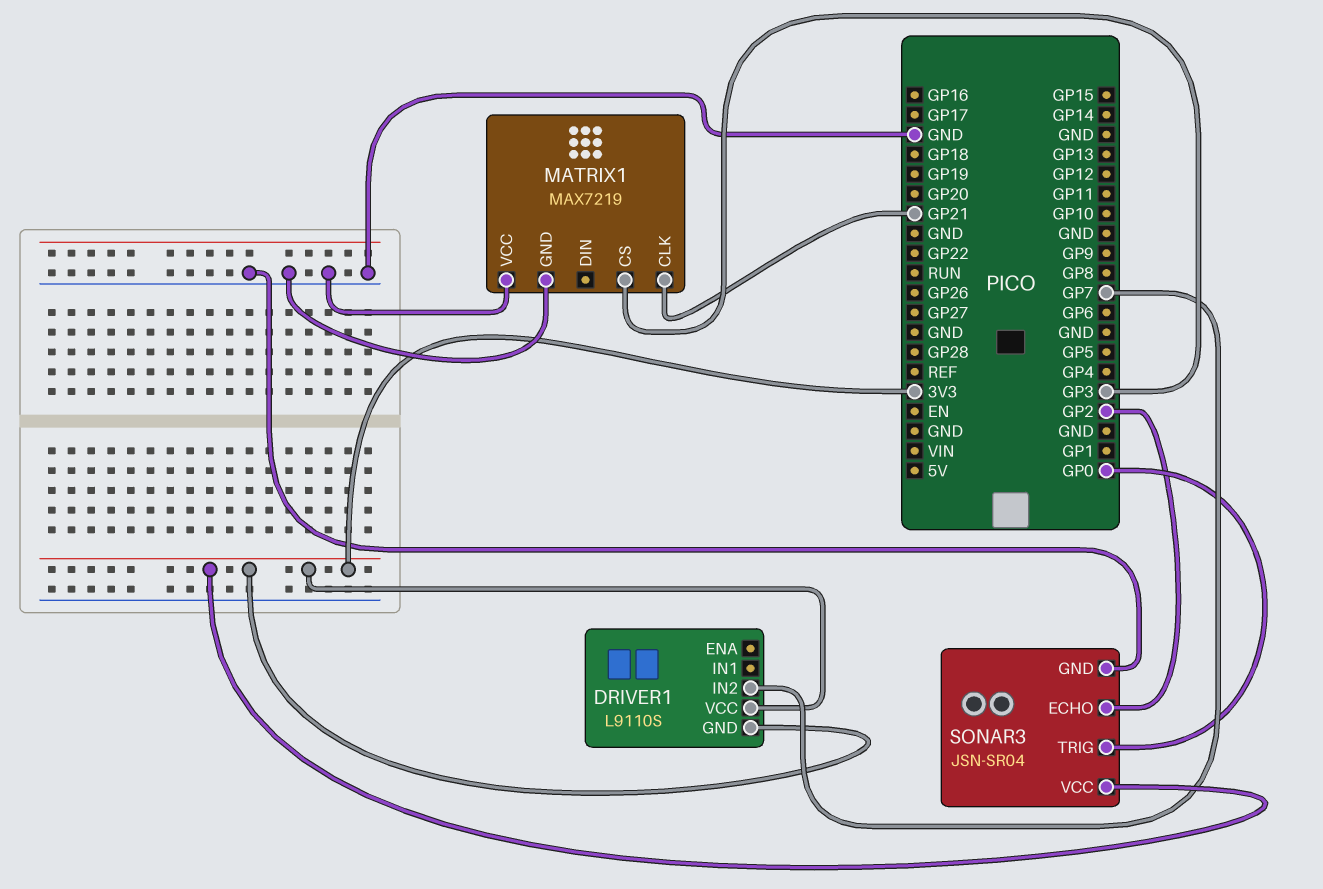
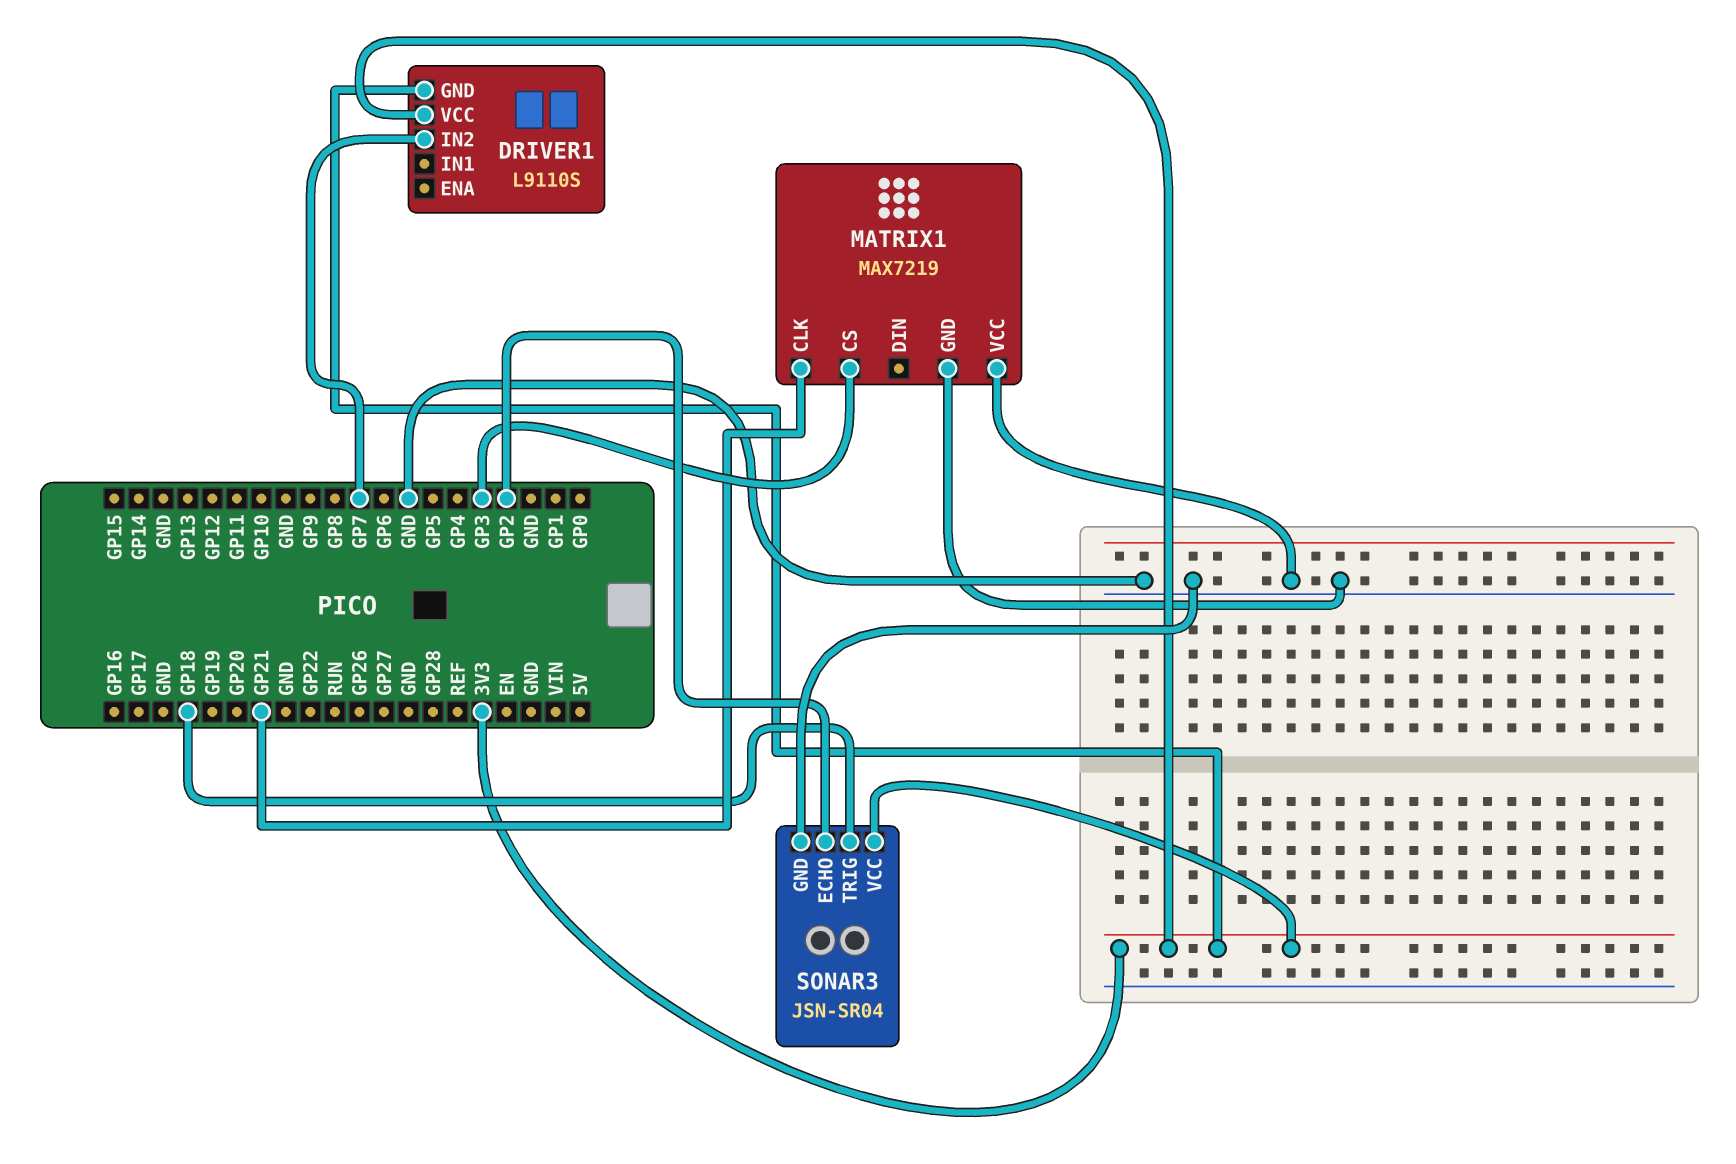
SONAR3 pin TRIG: GP0 -> GP18

